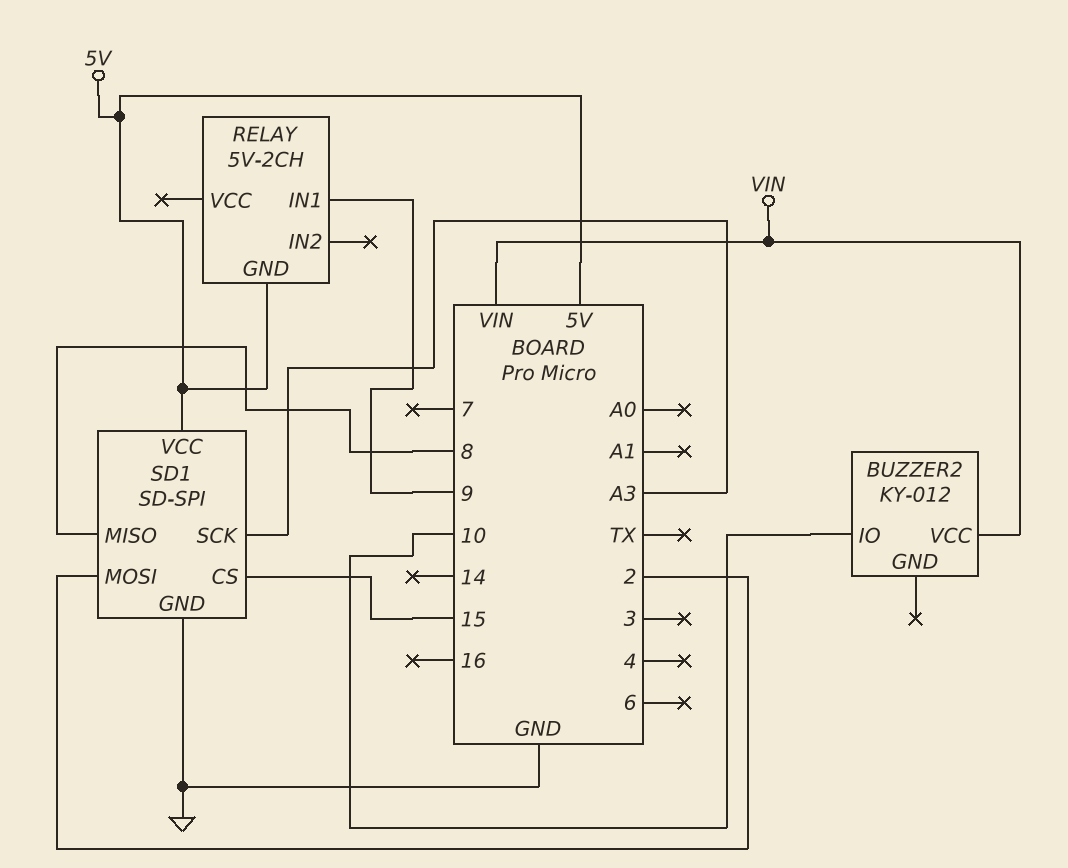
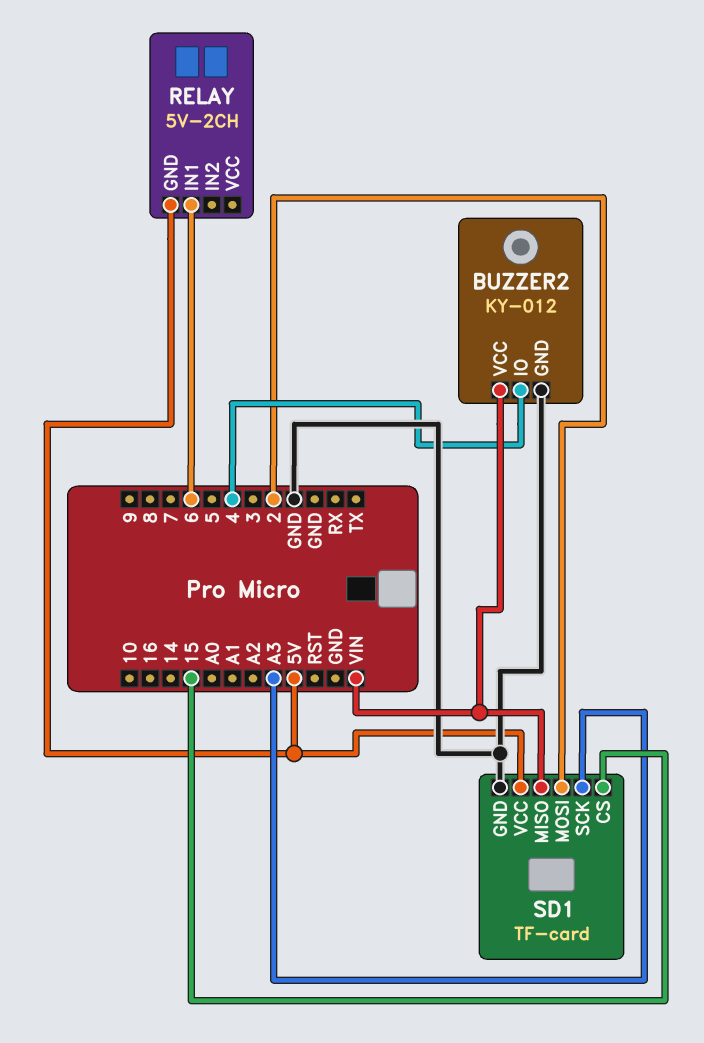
BUZZER2 pin GND: none -> GND
BUZZER2 pin IO: 10 -> 4
RELAY pin IN1: 9 -> 6
SD1: SD-SPI -> TF-card
SD1 pin MISO: 8 -> VIN

